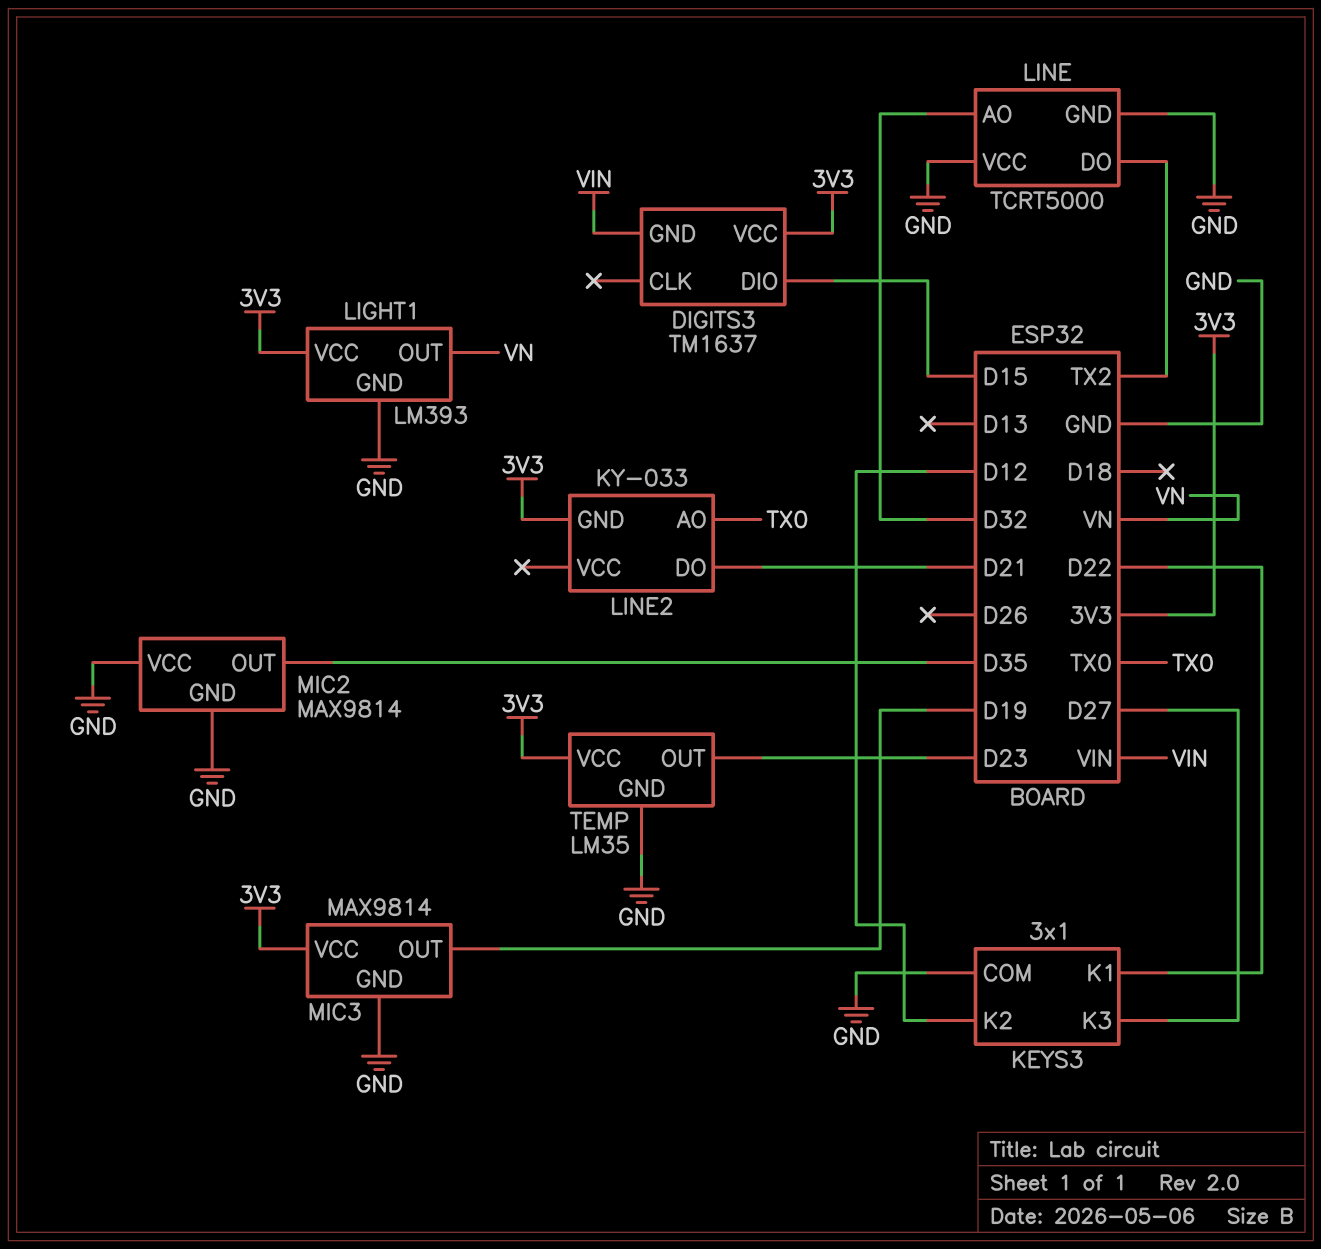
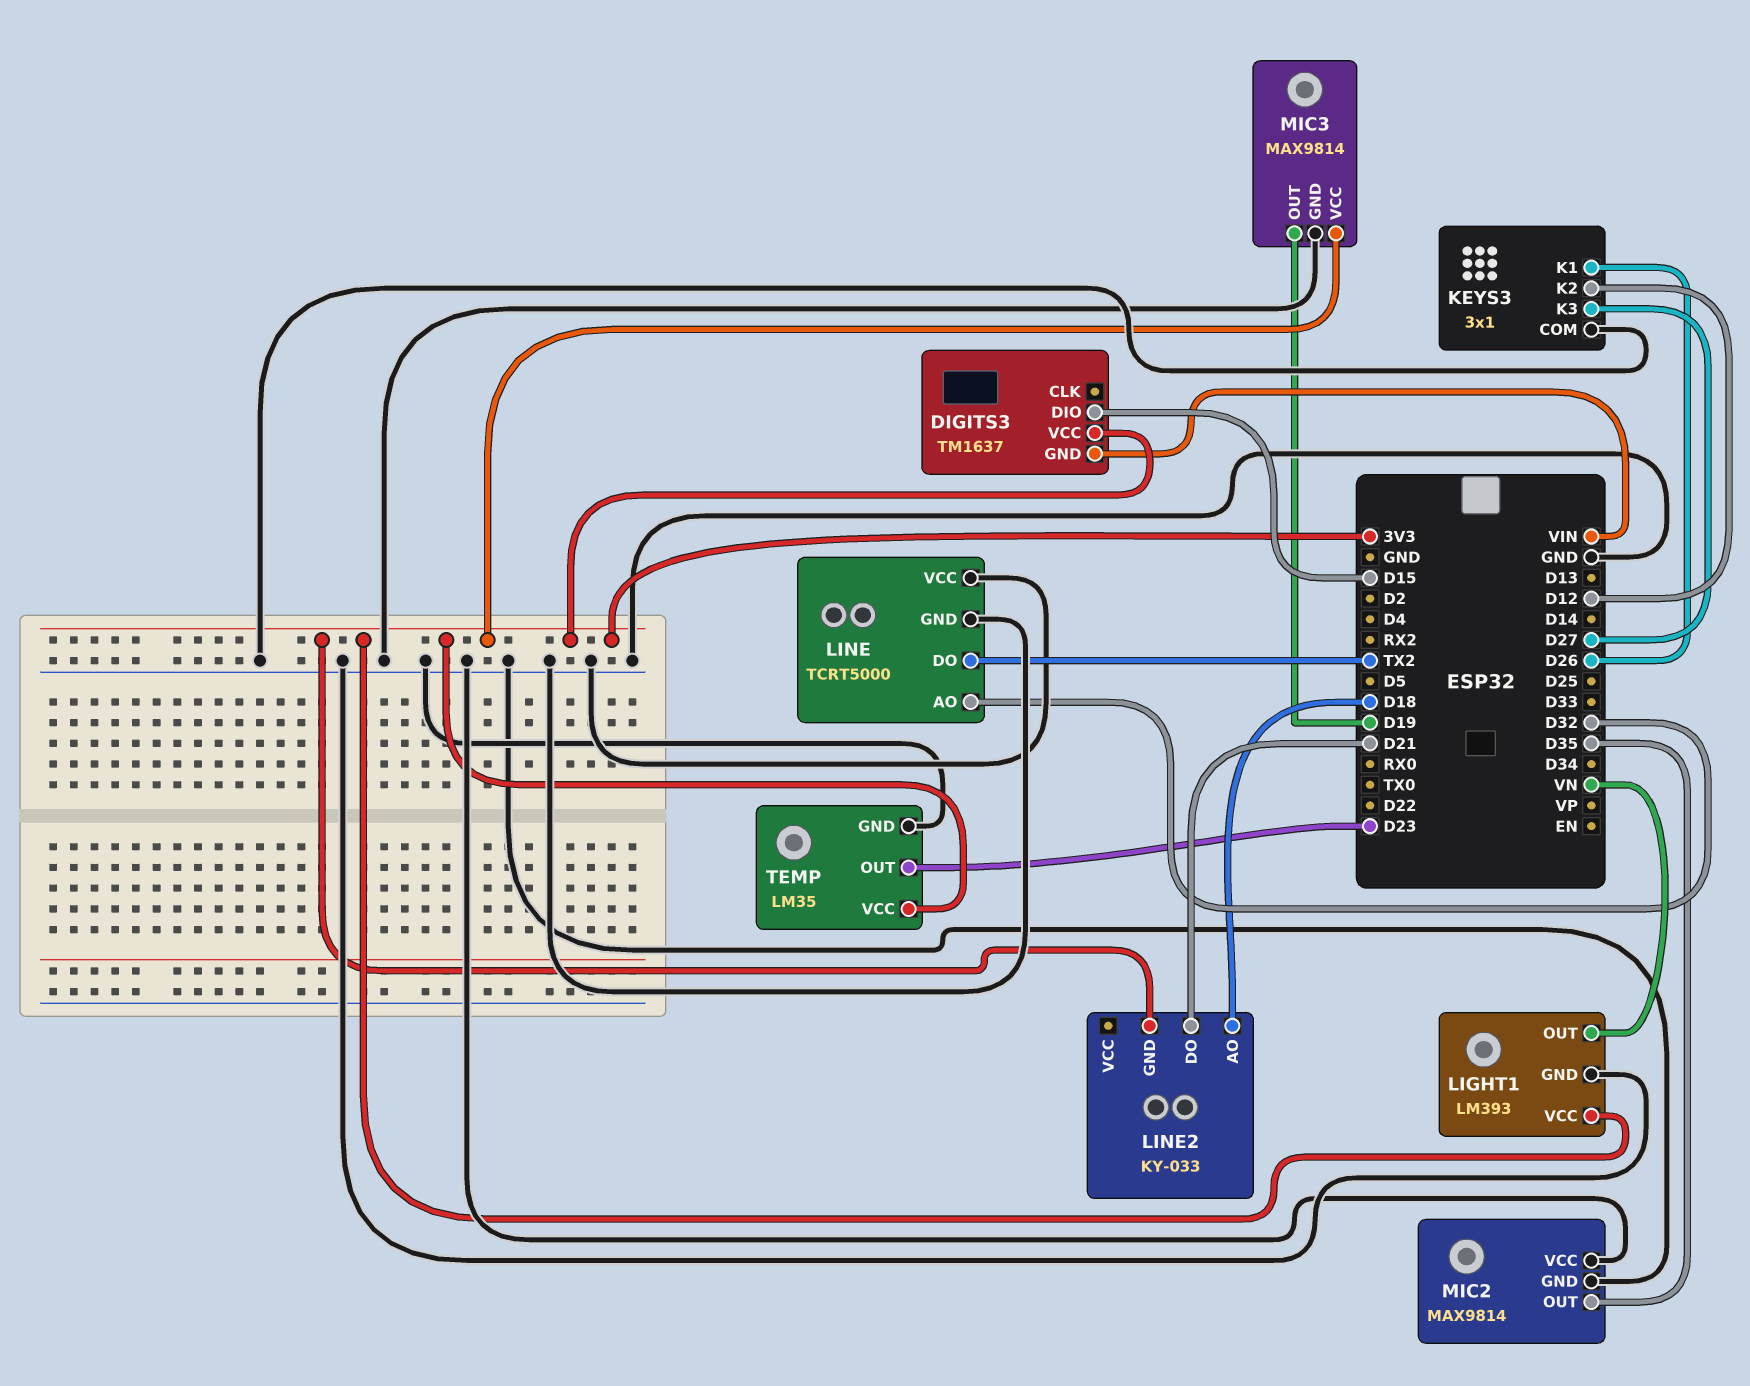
KEYS3 pin K1: D22 -> D26
LINE2 pin AO: TX0 -> D18

